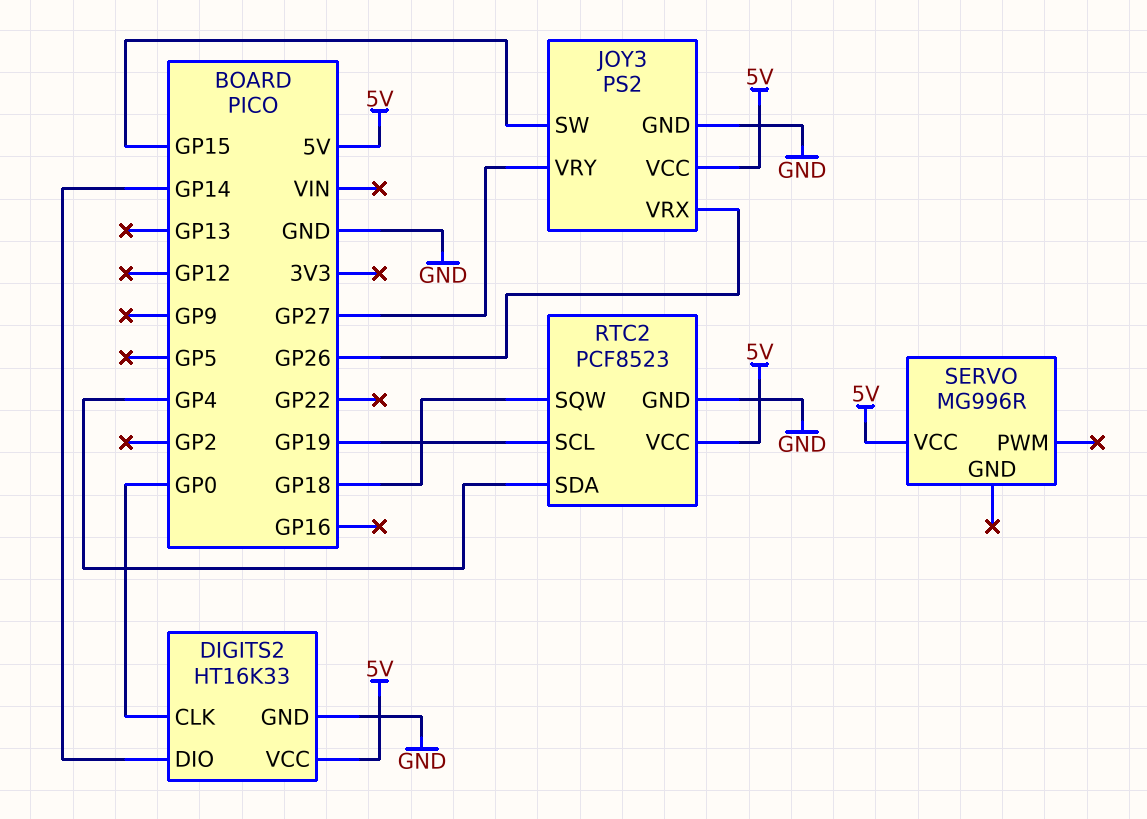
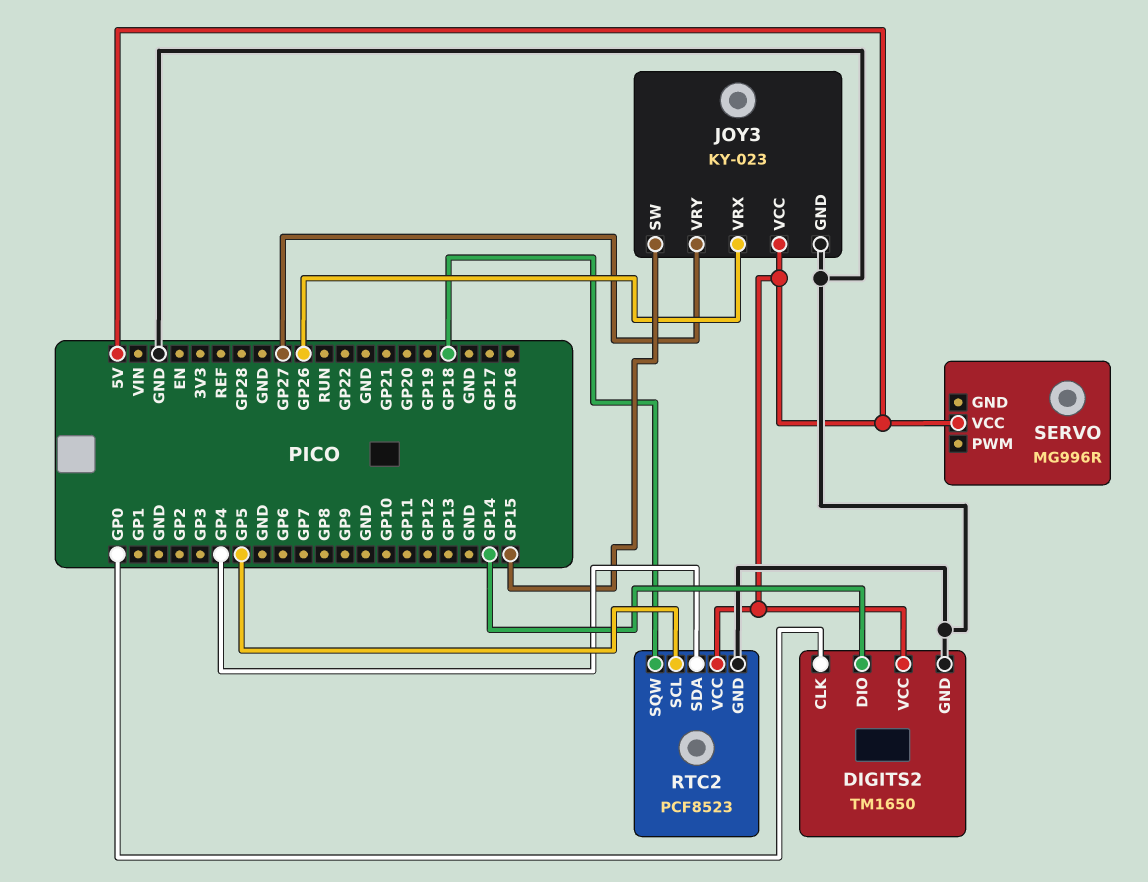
DIGITS2: HT16K33 -> TM1650
JOY3: PS2 -> KY-023
RTC2 pin SCL: GP19 -> GP5

